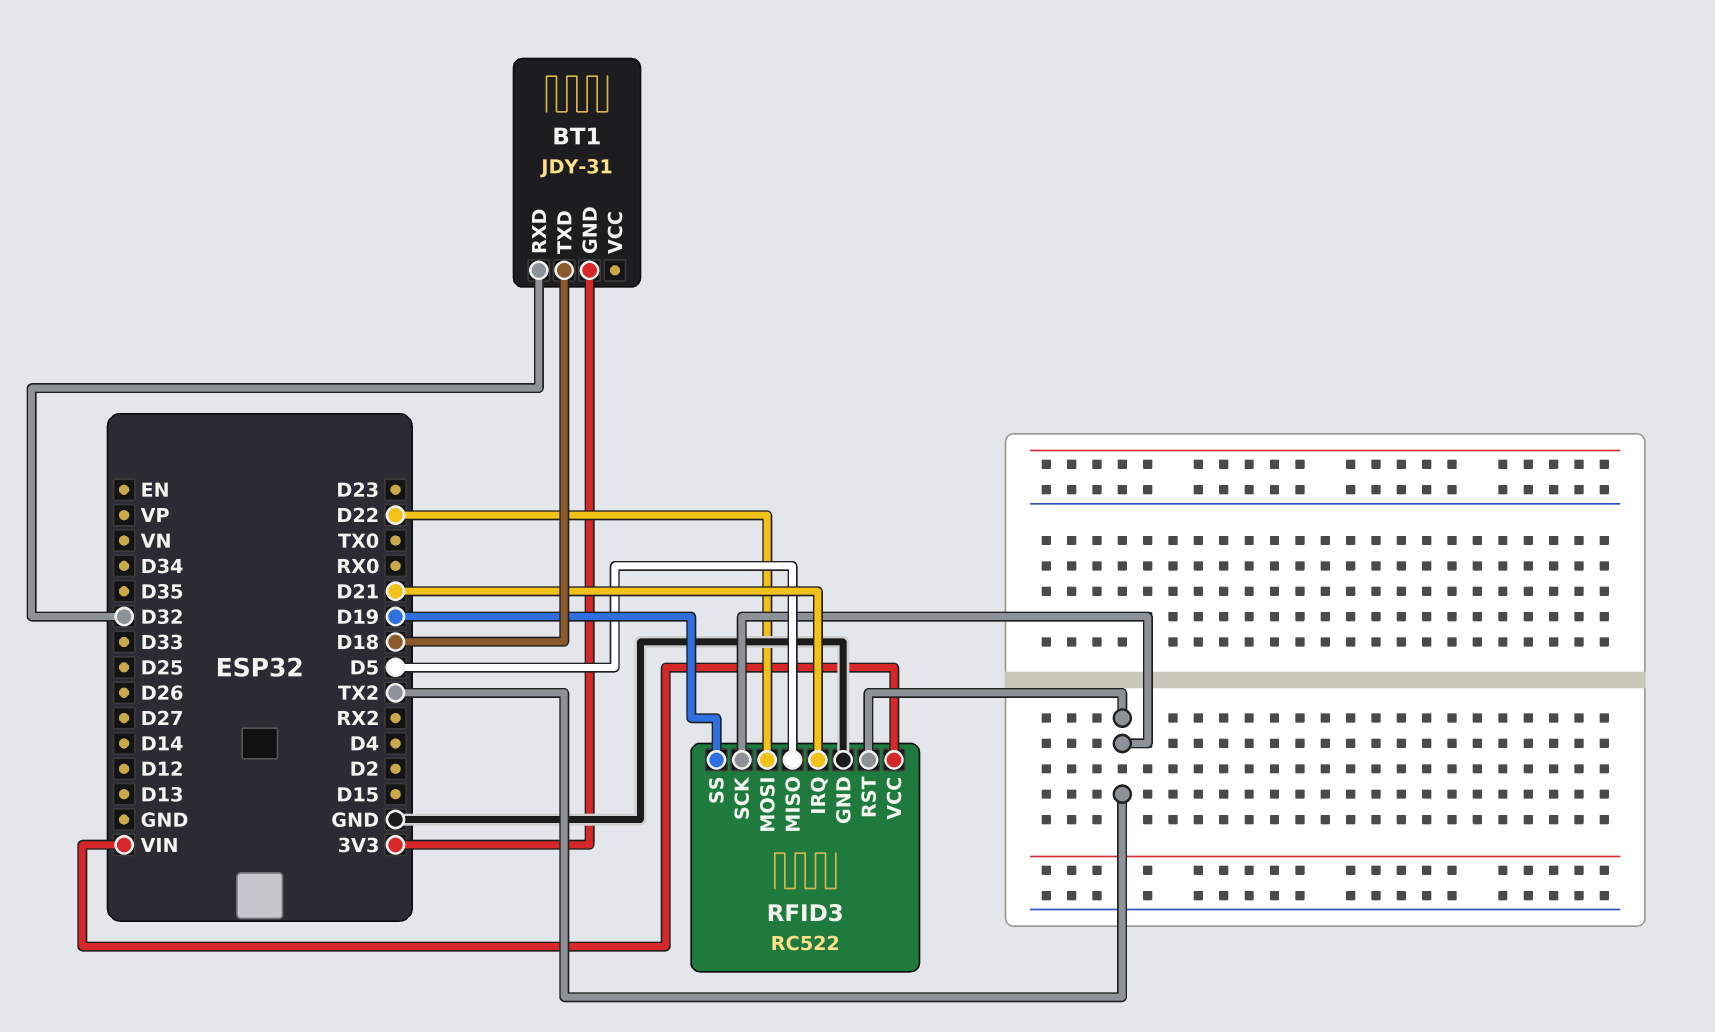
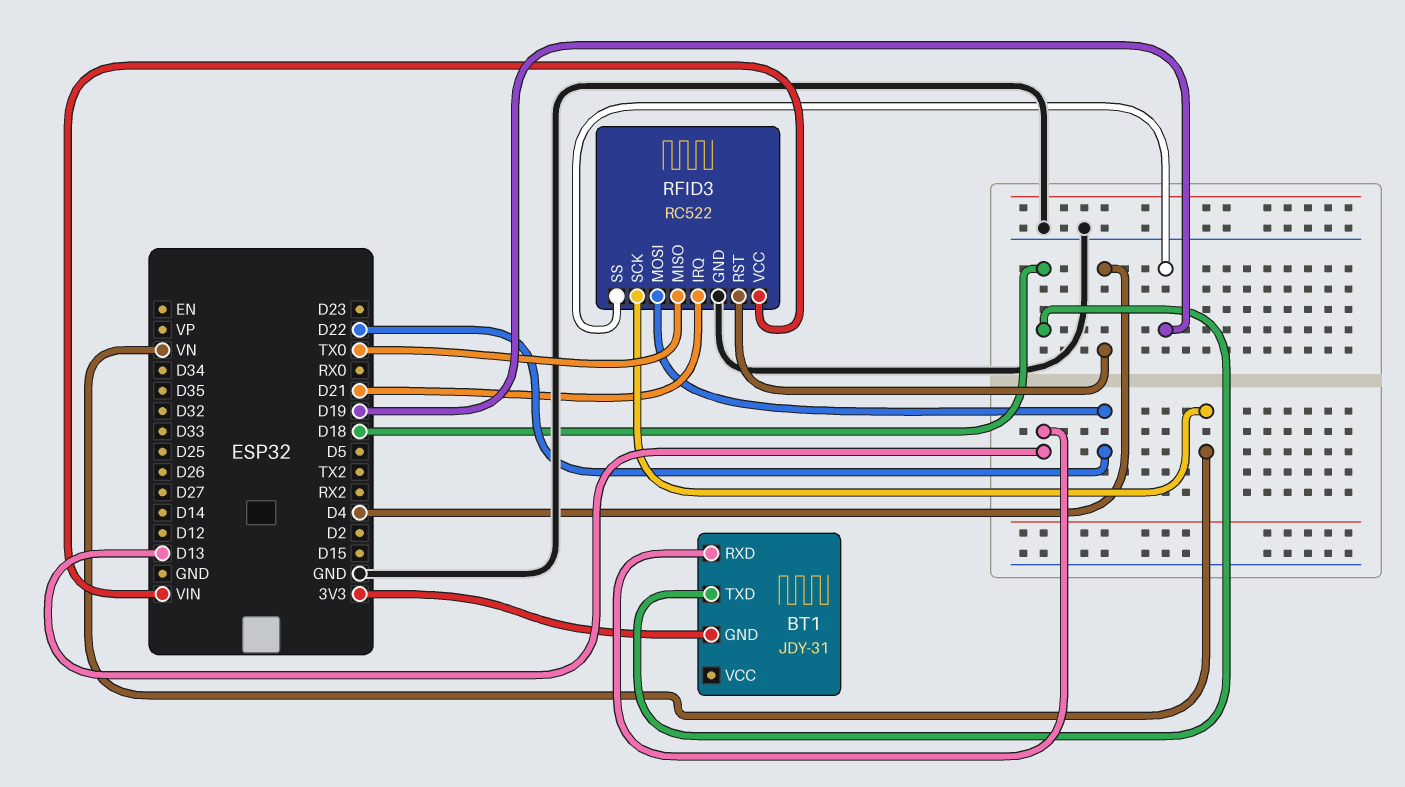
BT1 pin RXD: D32 -> D13
RFID3 pin MISO: D5 -> TX0
RFID3 pin RST: TX2 -> D4
RFID3 pin SCK: TX2 -> VN

